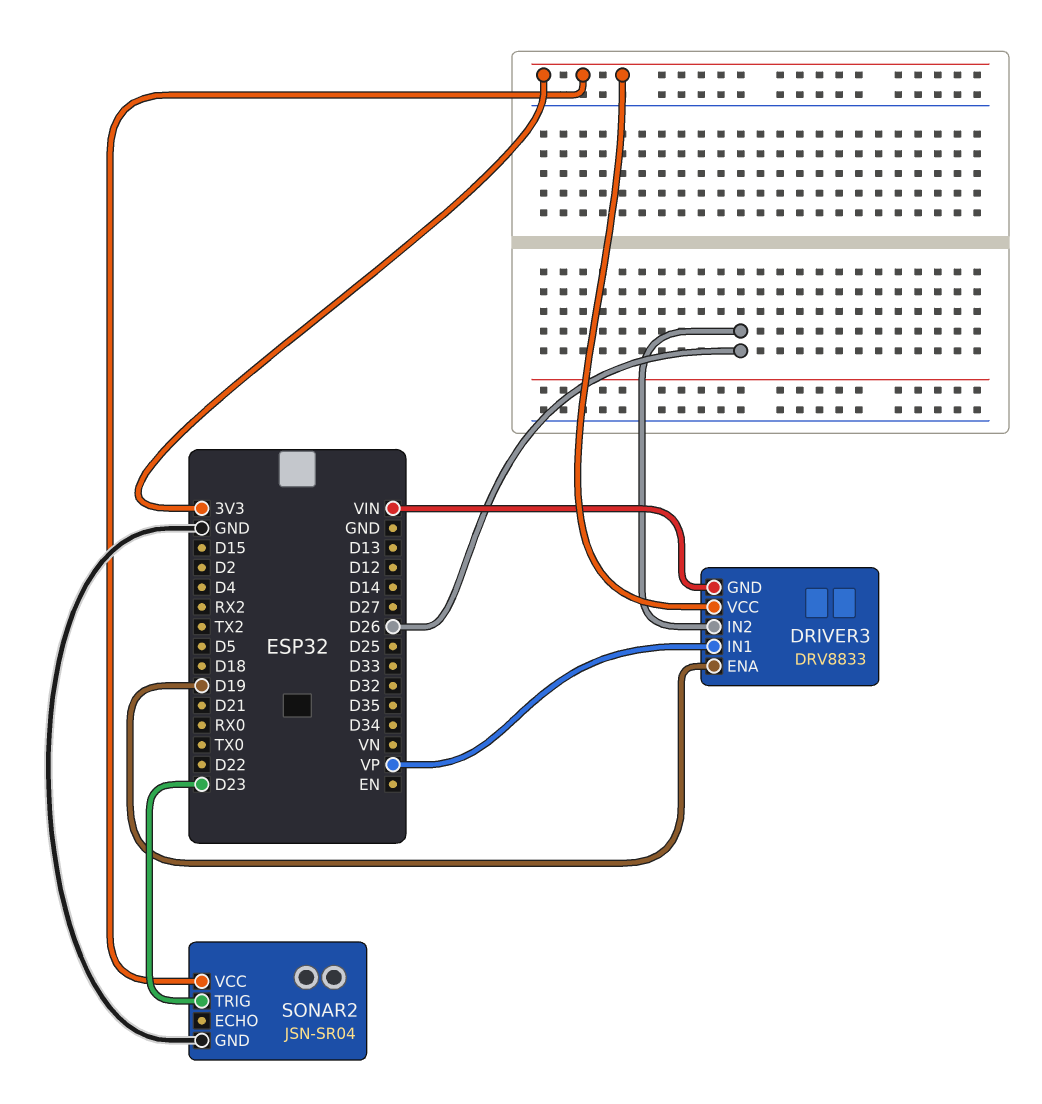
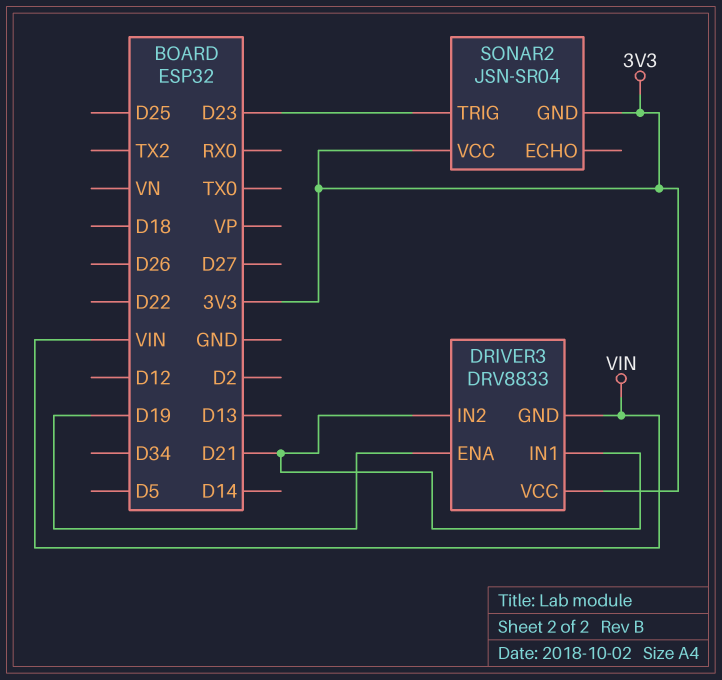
DRIVER3 pin IN1: VP -> D21
DRIVER3 pin IN2: D26 -> D21
SONAR2 pin GND: GND -> 3V3

